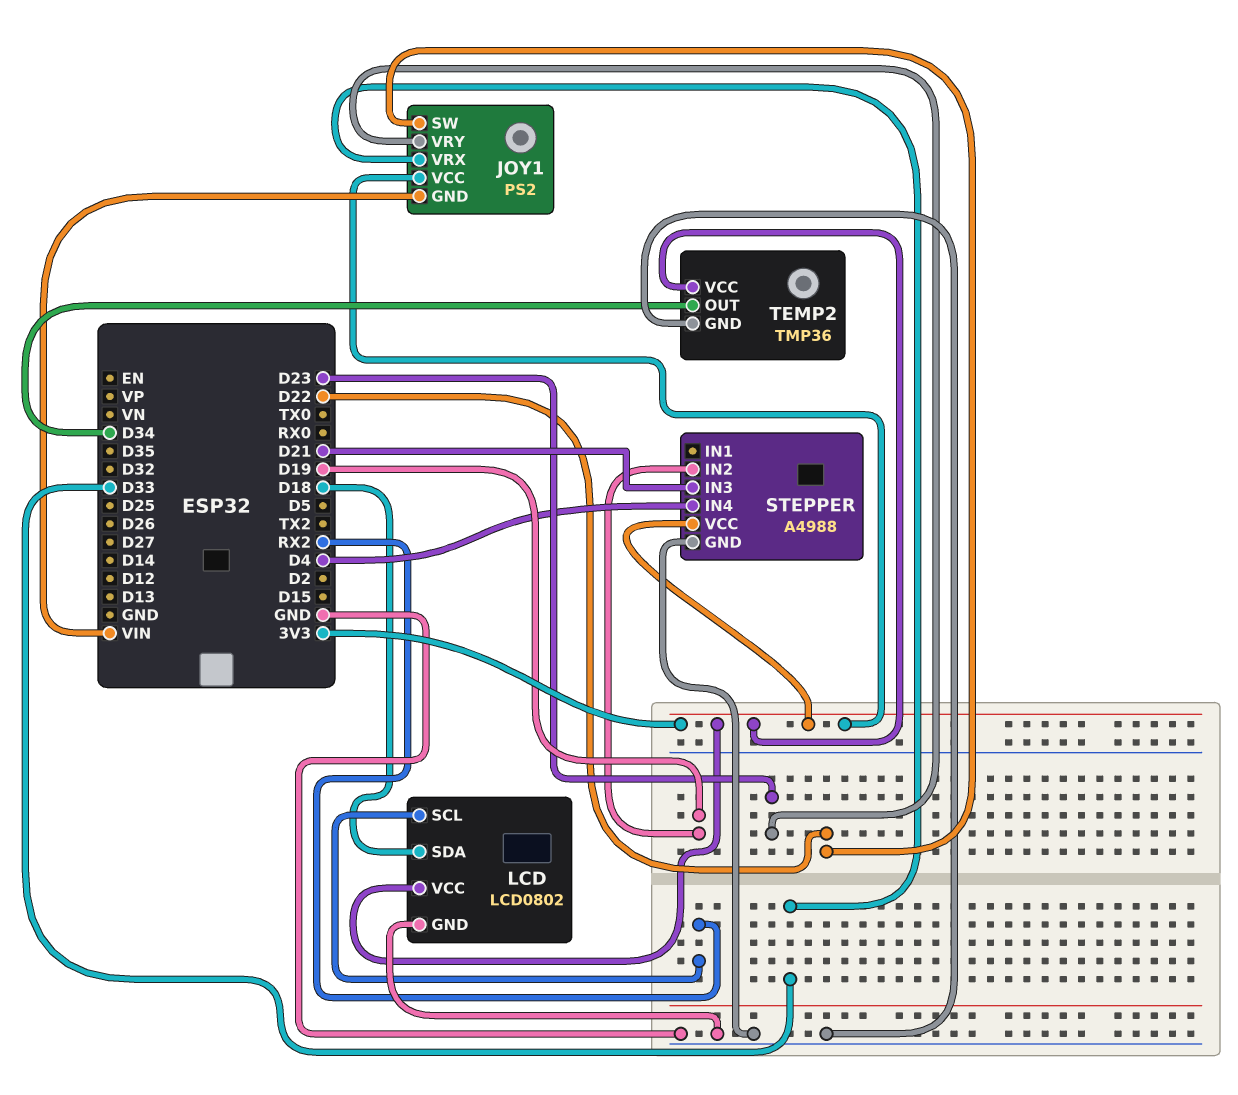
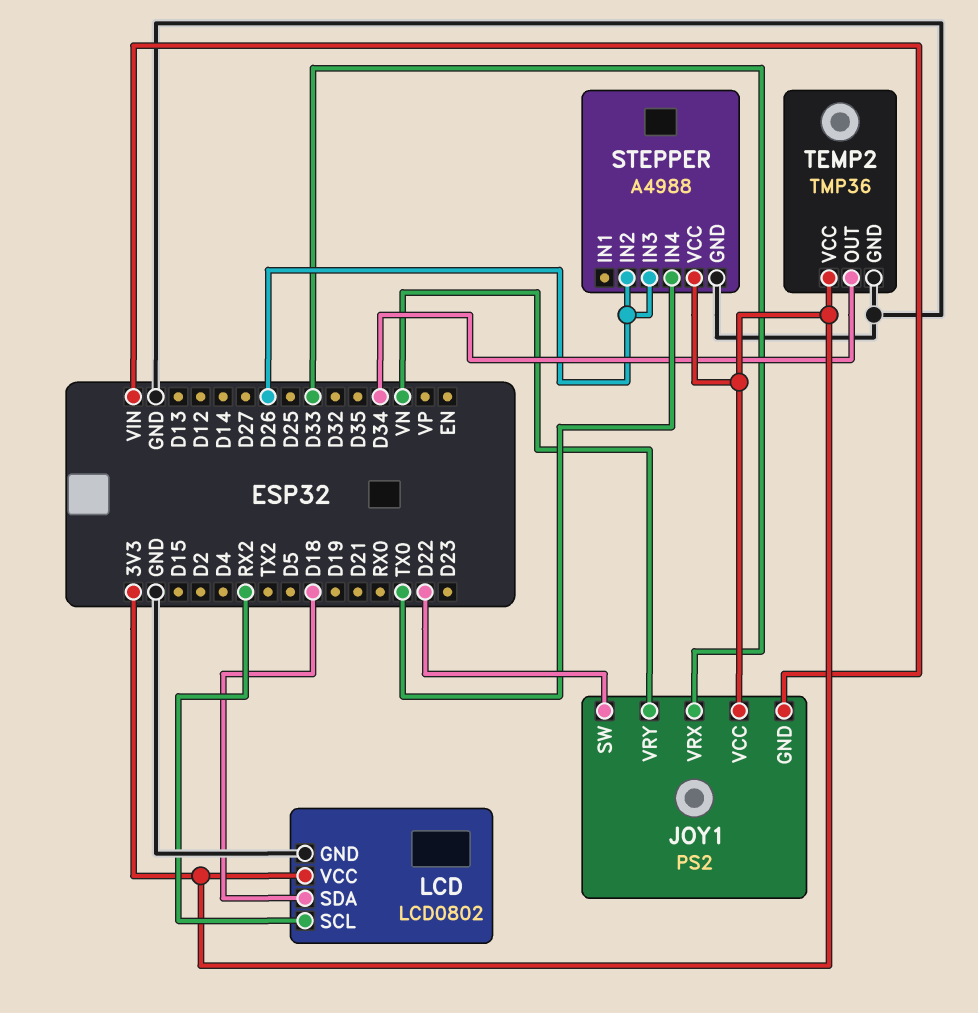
JOY1 pin VRY: D23 -> VN
STEPPER pin IN2: D19 -> D26
STEPPER pin IN3: D21 -> D26
STEPPER pin IN4: D4 -> TX0

